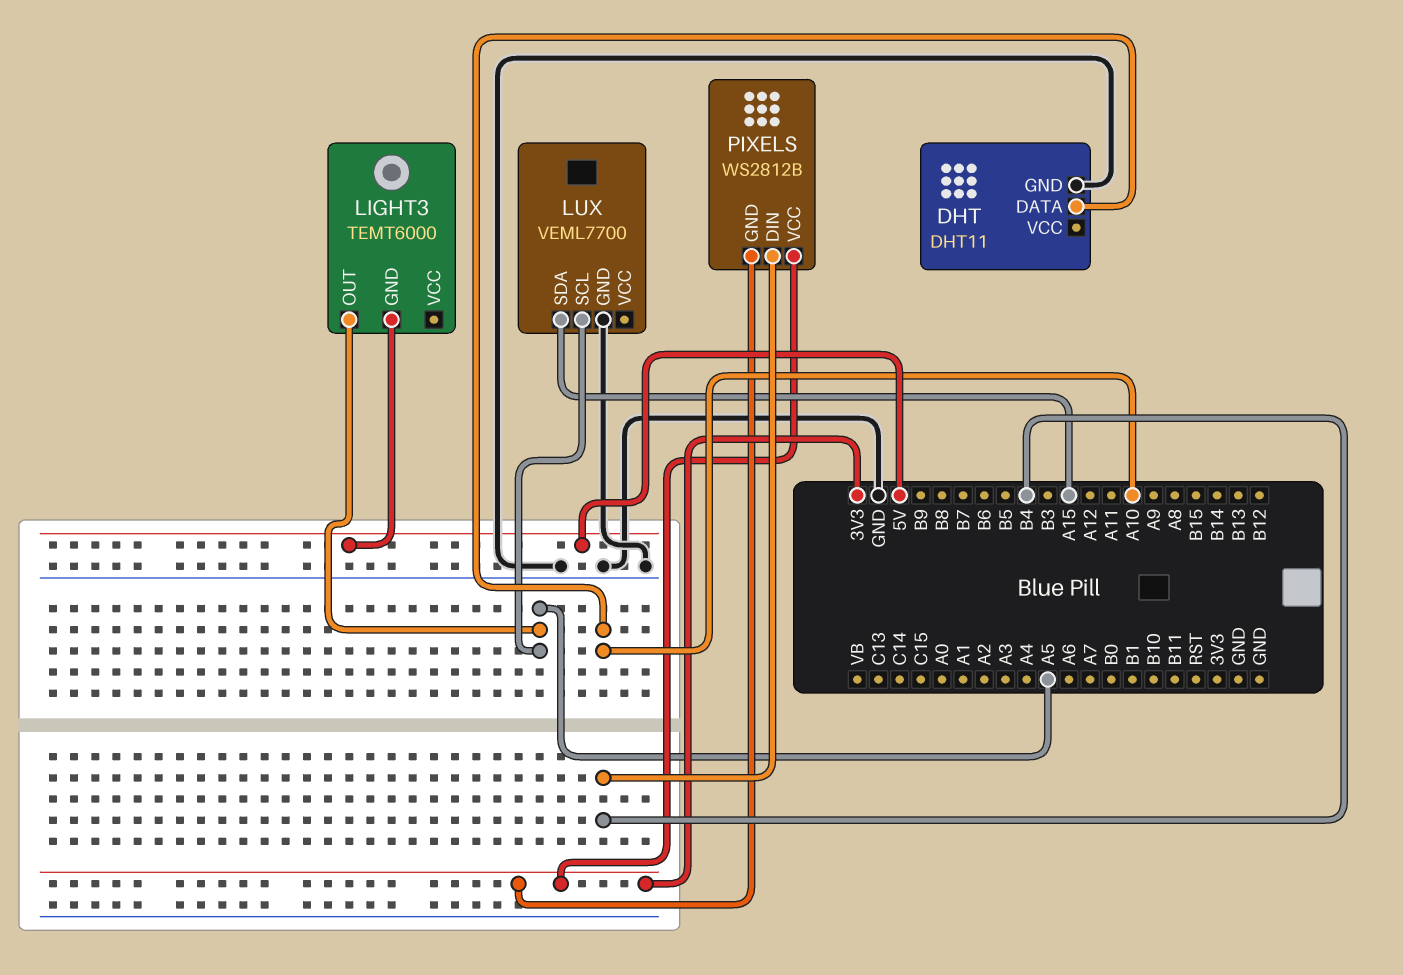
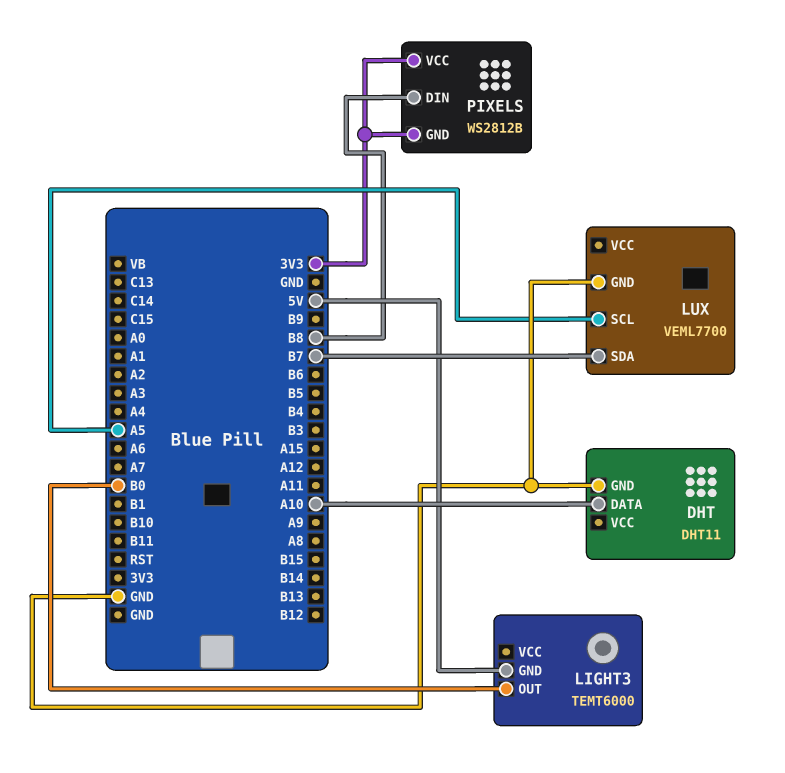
LIGHT3 pin OUT: A5 -> B0
LUX pin SDA: A15 -> B7
PIXELS pin DIN: B4 -> B8

